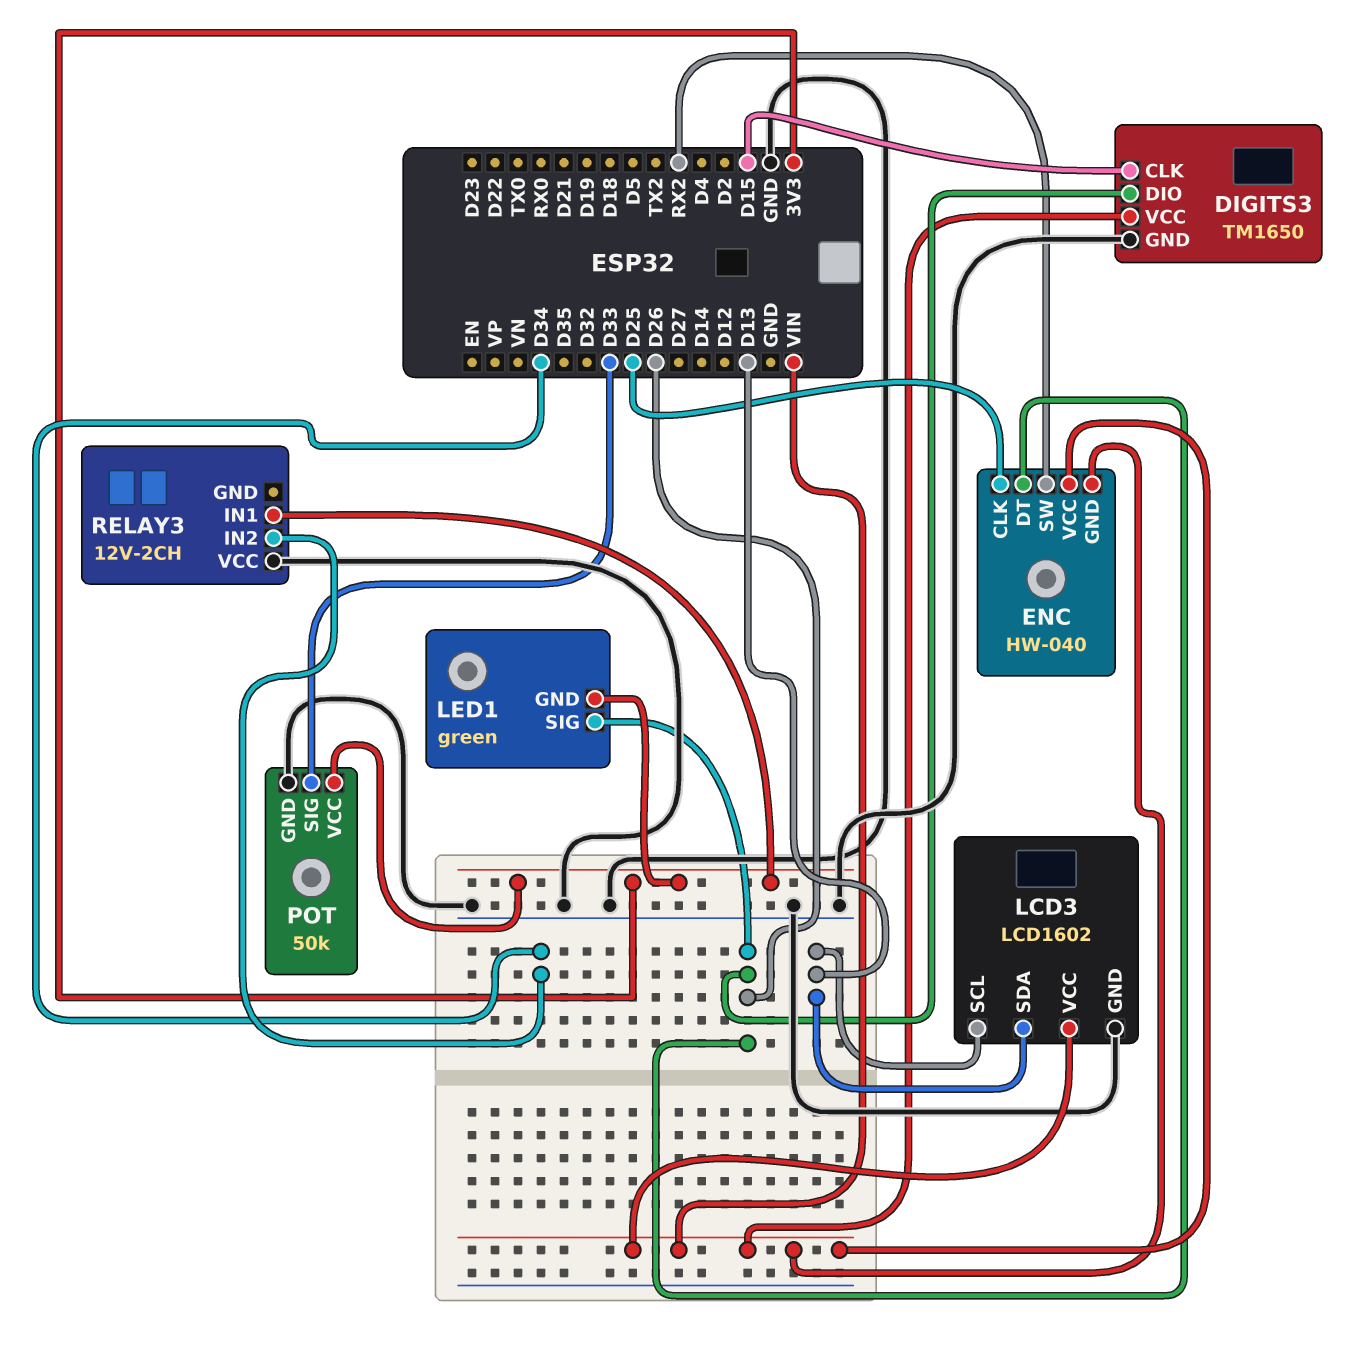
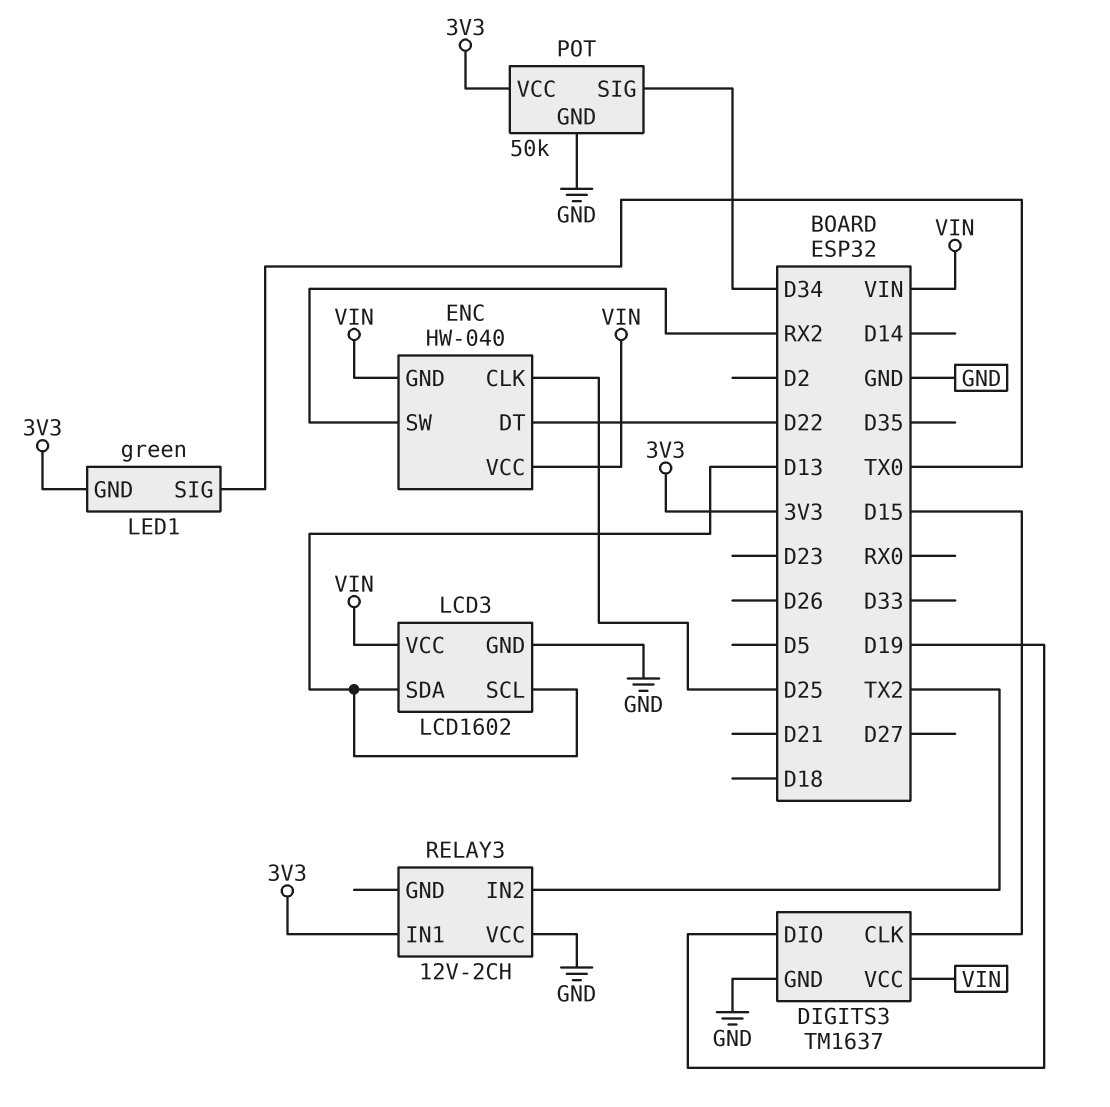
DIGITS3: TM1650 -> TM1637
DIGITS3 pin DIO: D26 -> D19
ENC pin DT: D26 -> D22
LED1 pin SIG: D26 -> TX0
POT pin SIG: D33 -> D34
RELAY3 pin IN2: D34 -> TX2

